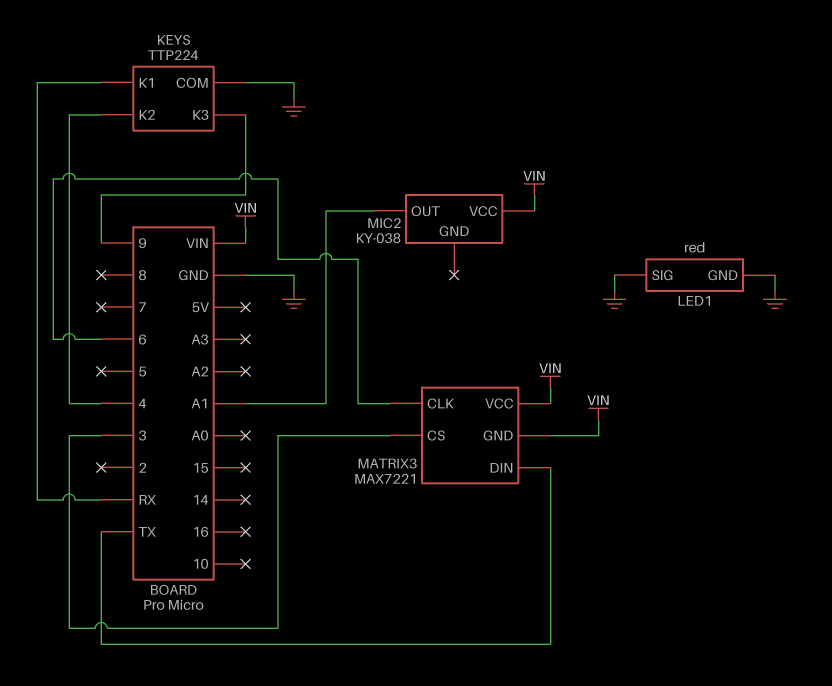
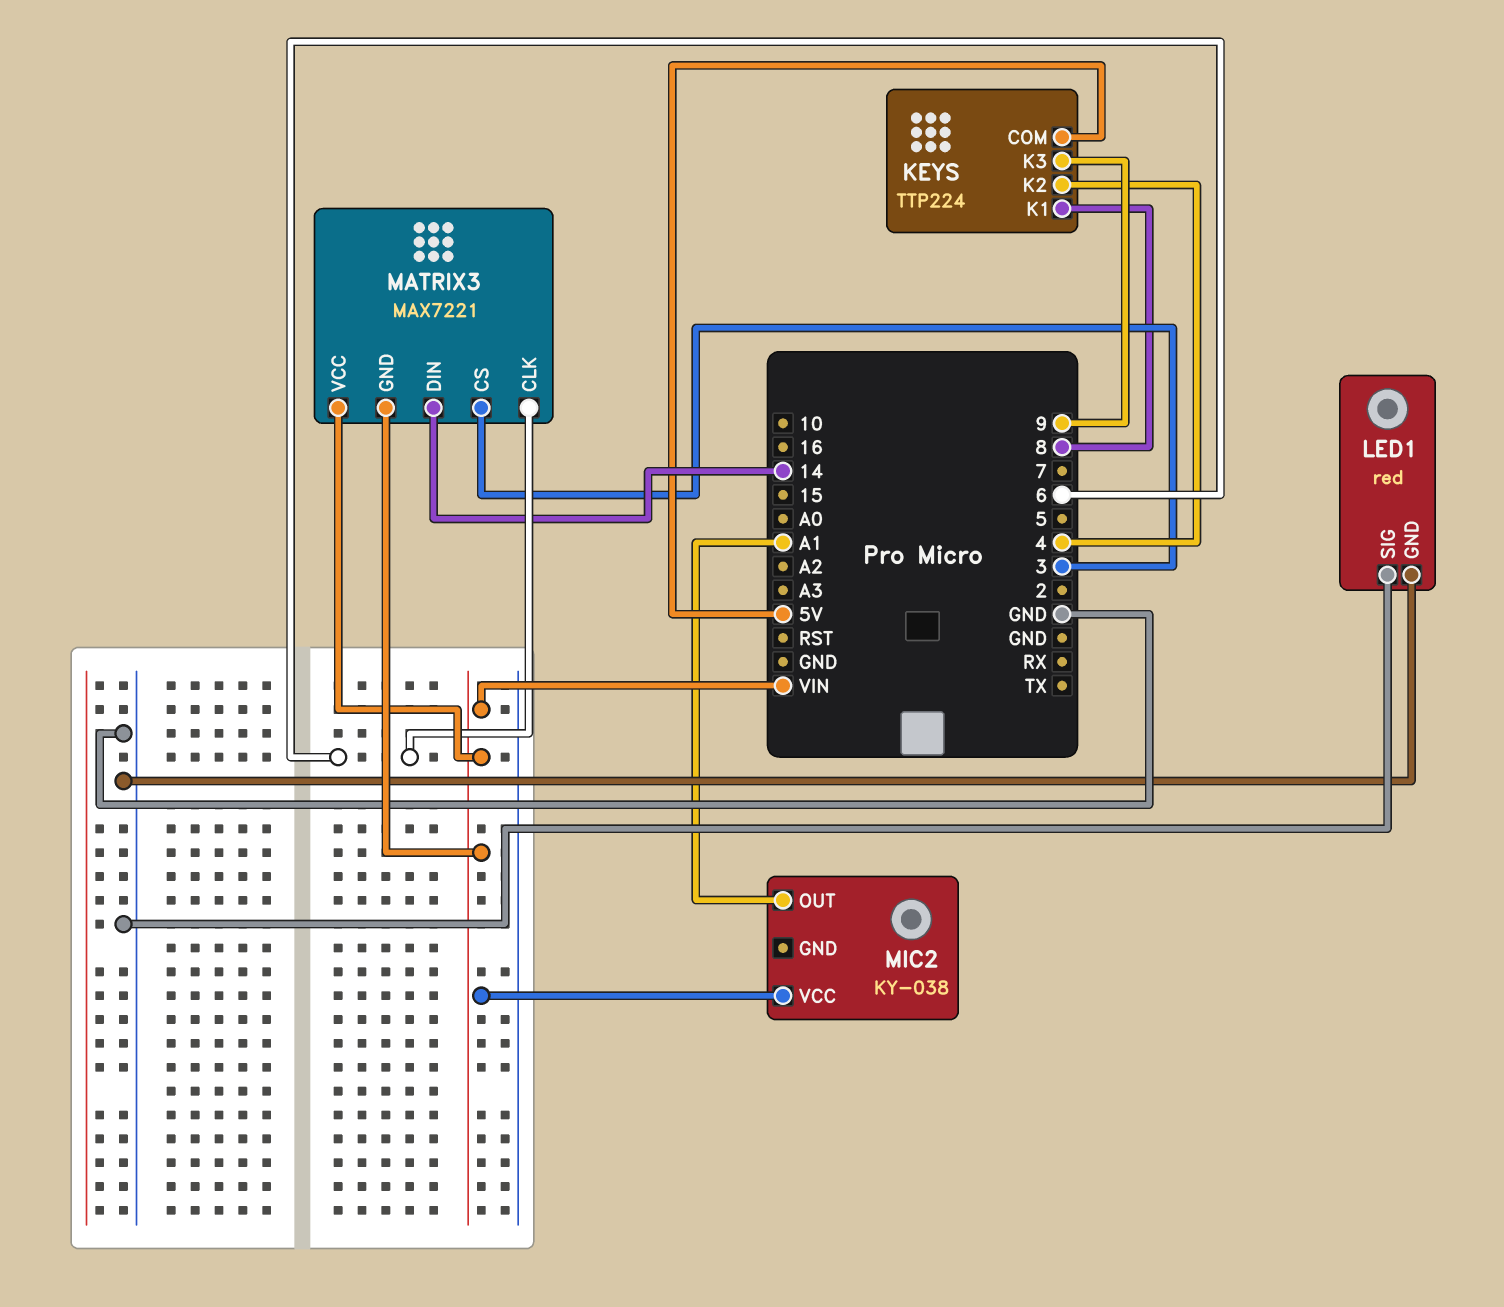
KEYS pin COM: GND -> 5V
KEYS pin K1: RX -> 8
MATRIX3 pin DIN: TX -> 14

